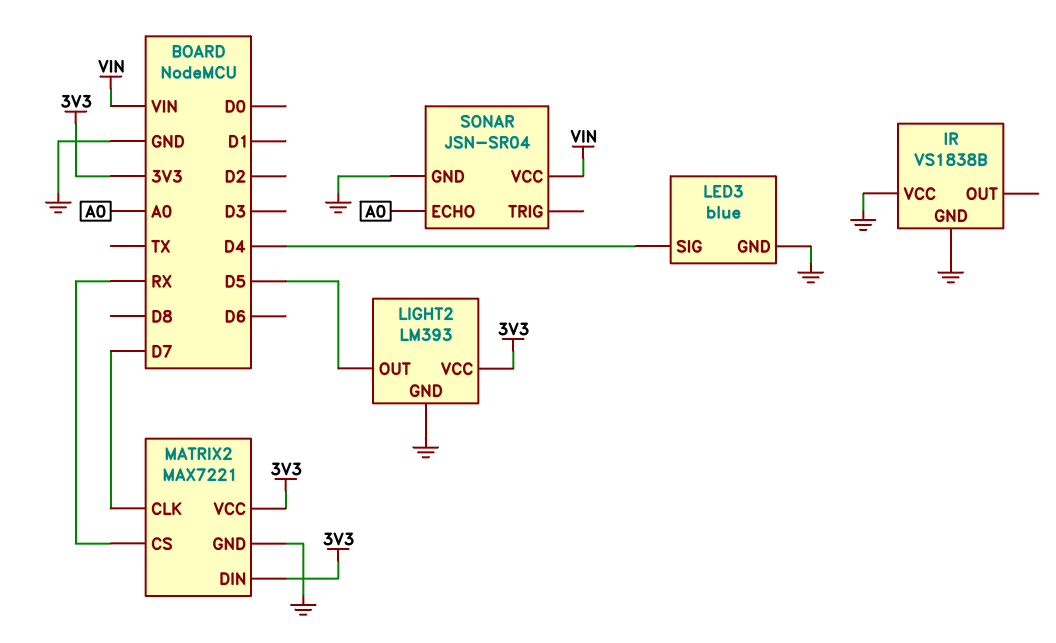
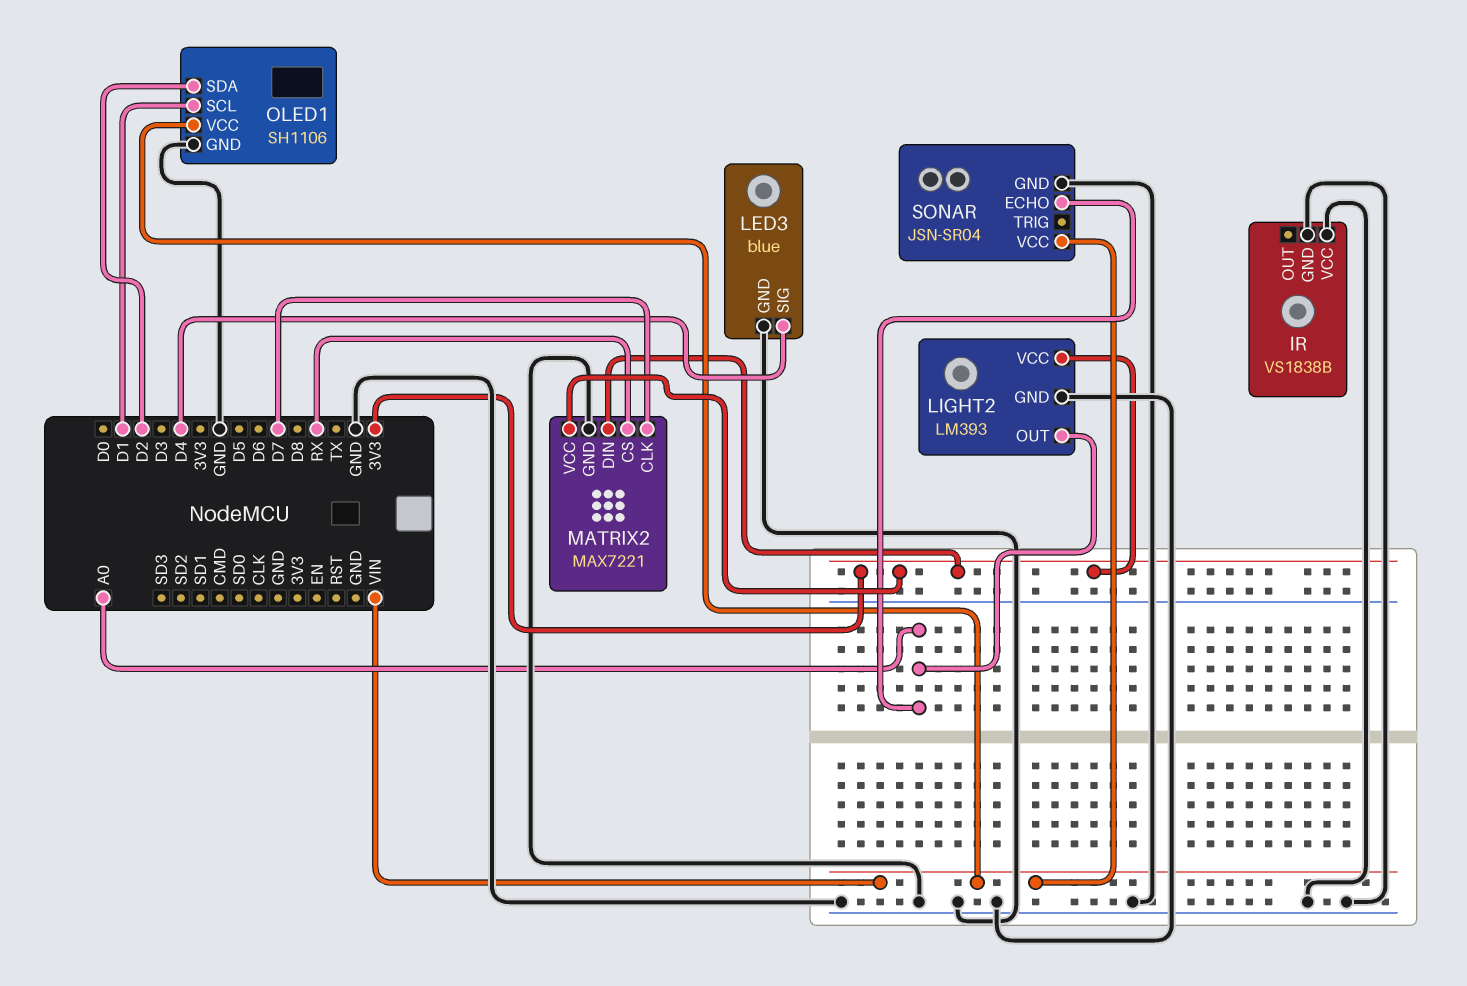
LIGHT2 pin OUT: D5 -> A0
OLED1: none -> SH1106
OLED1 pin GND: none -> GND
OLED1 pin SCL: none -> D1
OLED1 pin SDA: none -> D2
OLED1 pin VCC: none -> VIN

